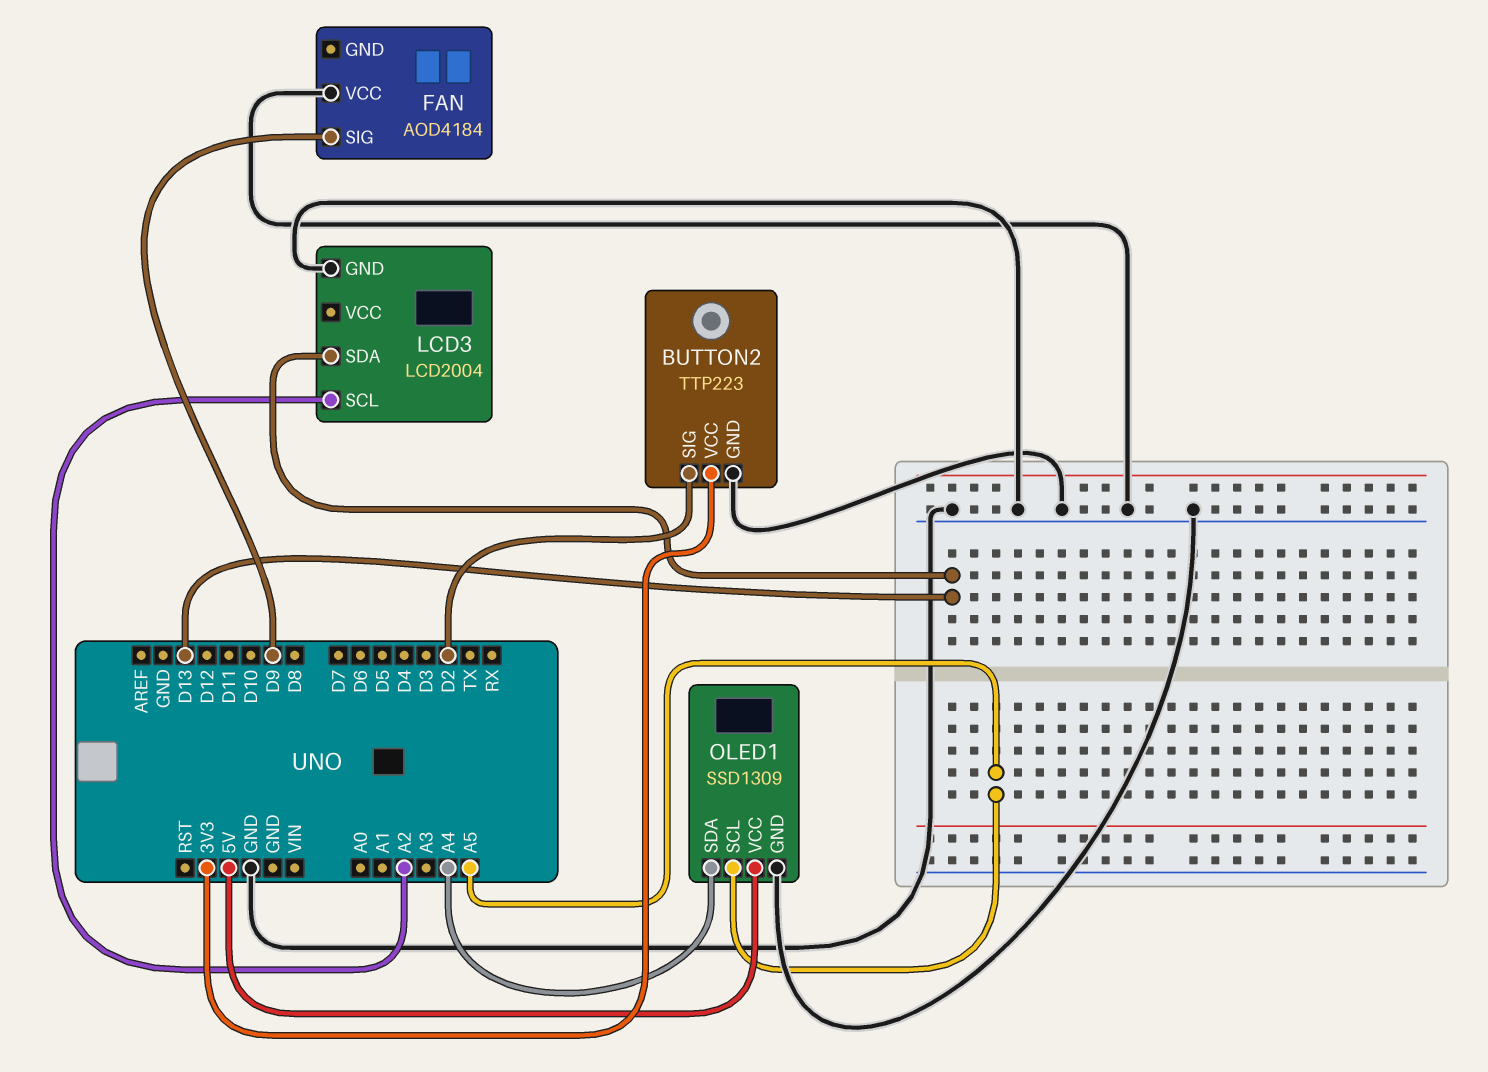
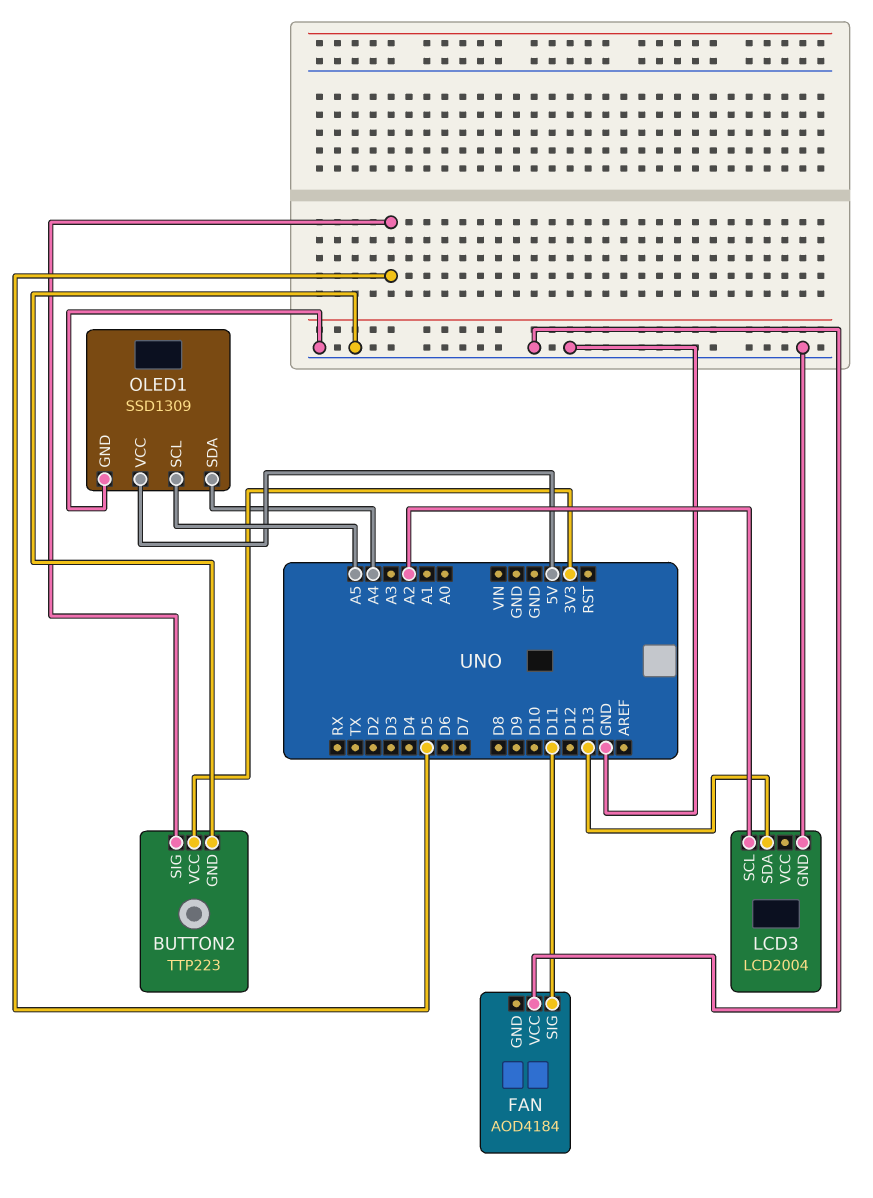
BUTTON2 pin SIG: D2 -> D5
FAN pin SIG: D9 -> D11

